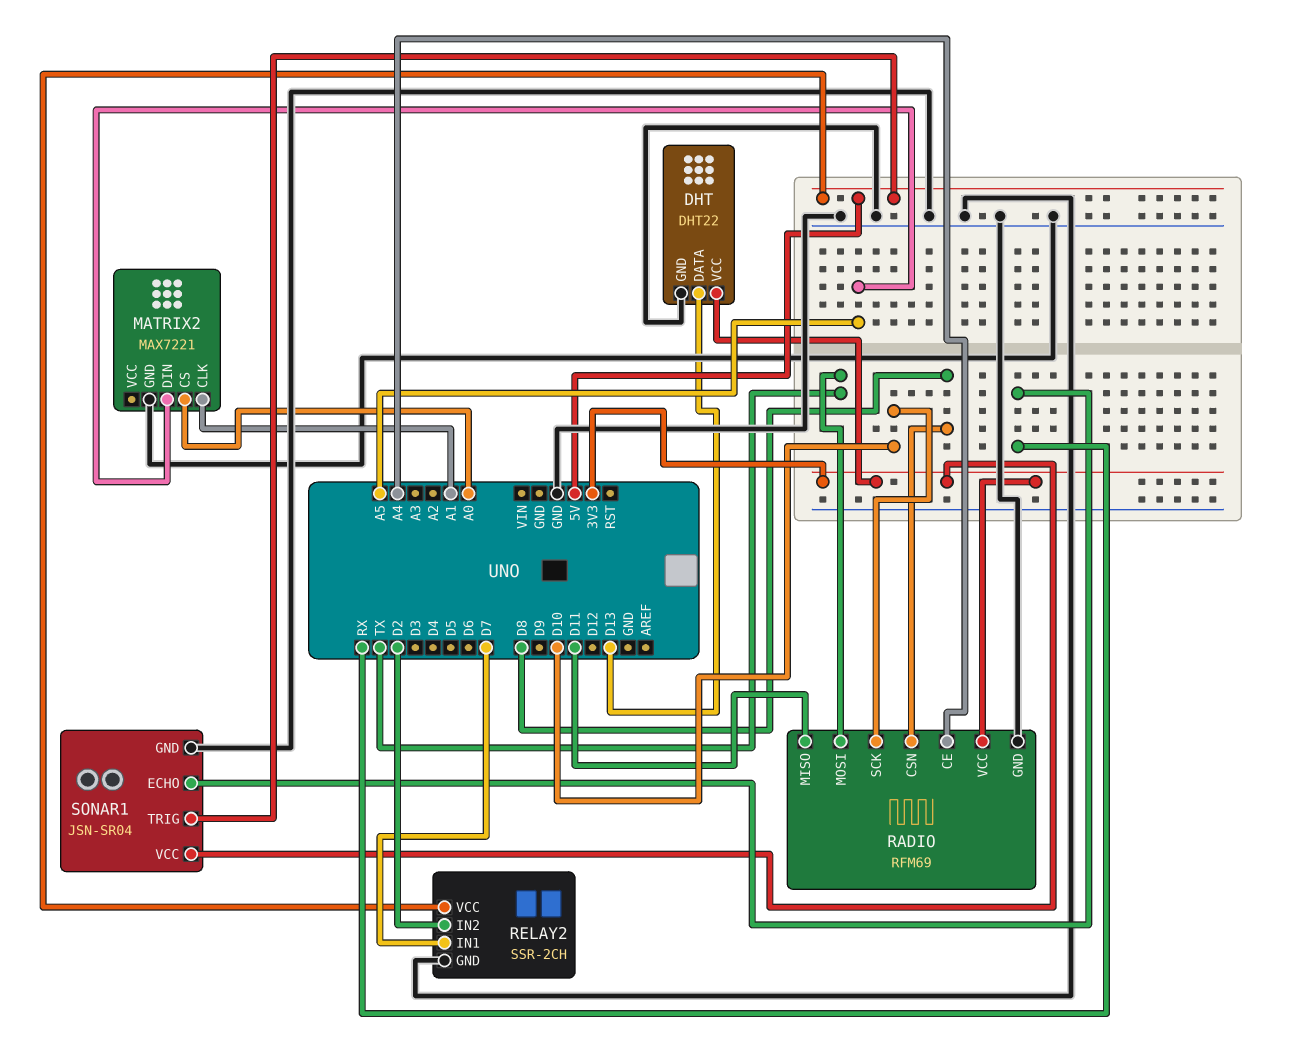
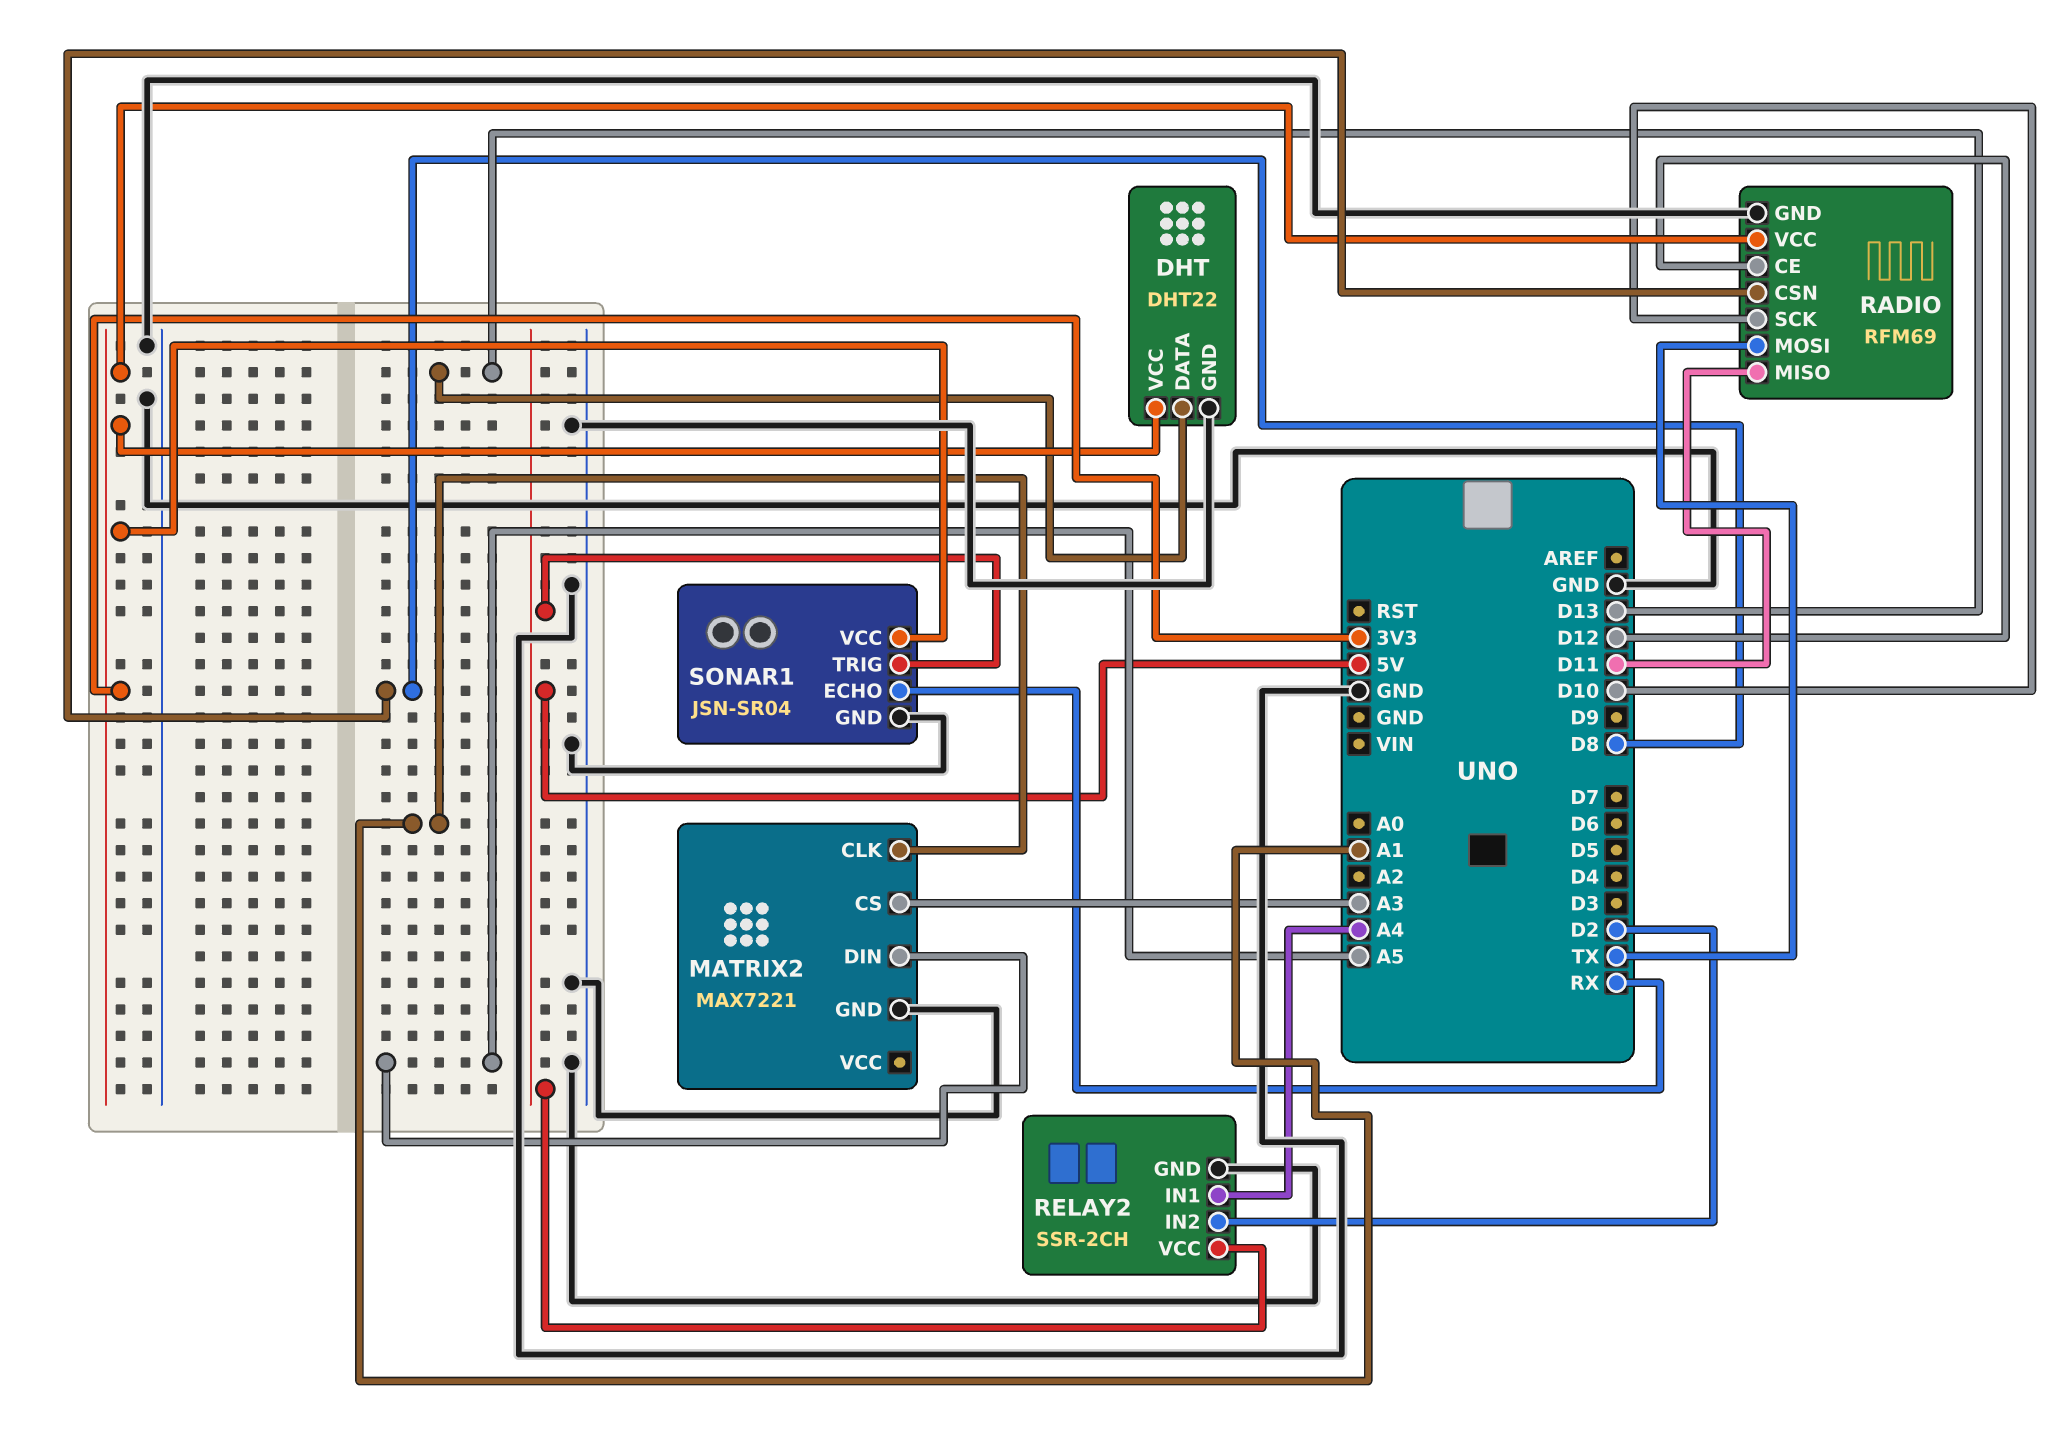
MATRIX2 pin CS: A0 -> A3
RADIO pin CE: A4 -> D12
RELAY2 pin IN1: D7 -> A4

